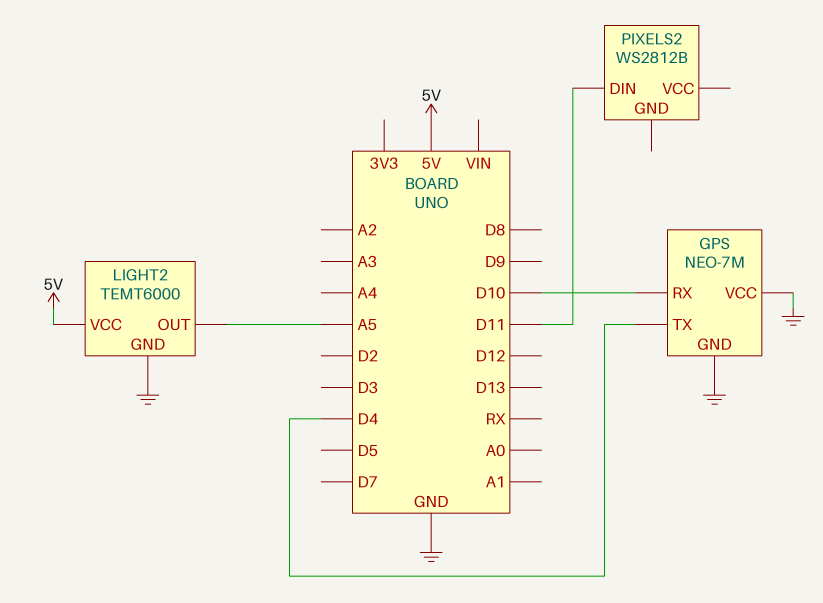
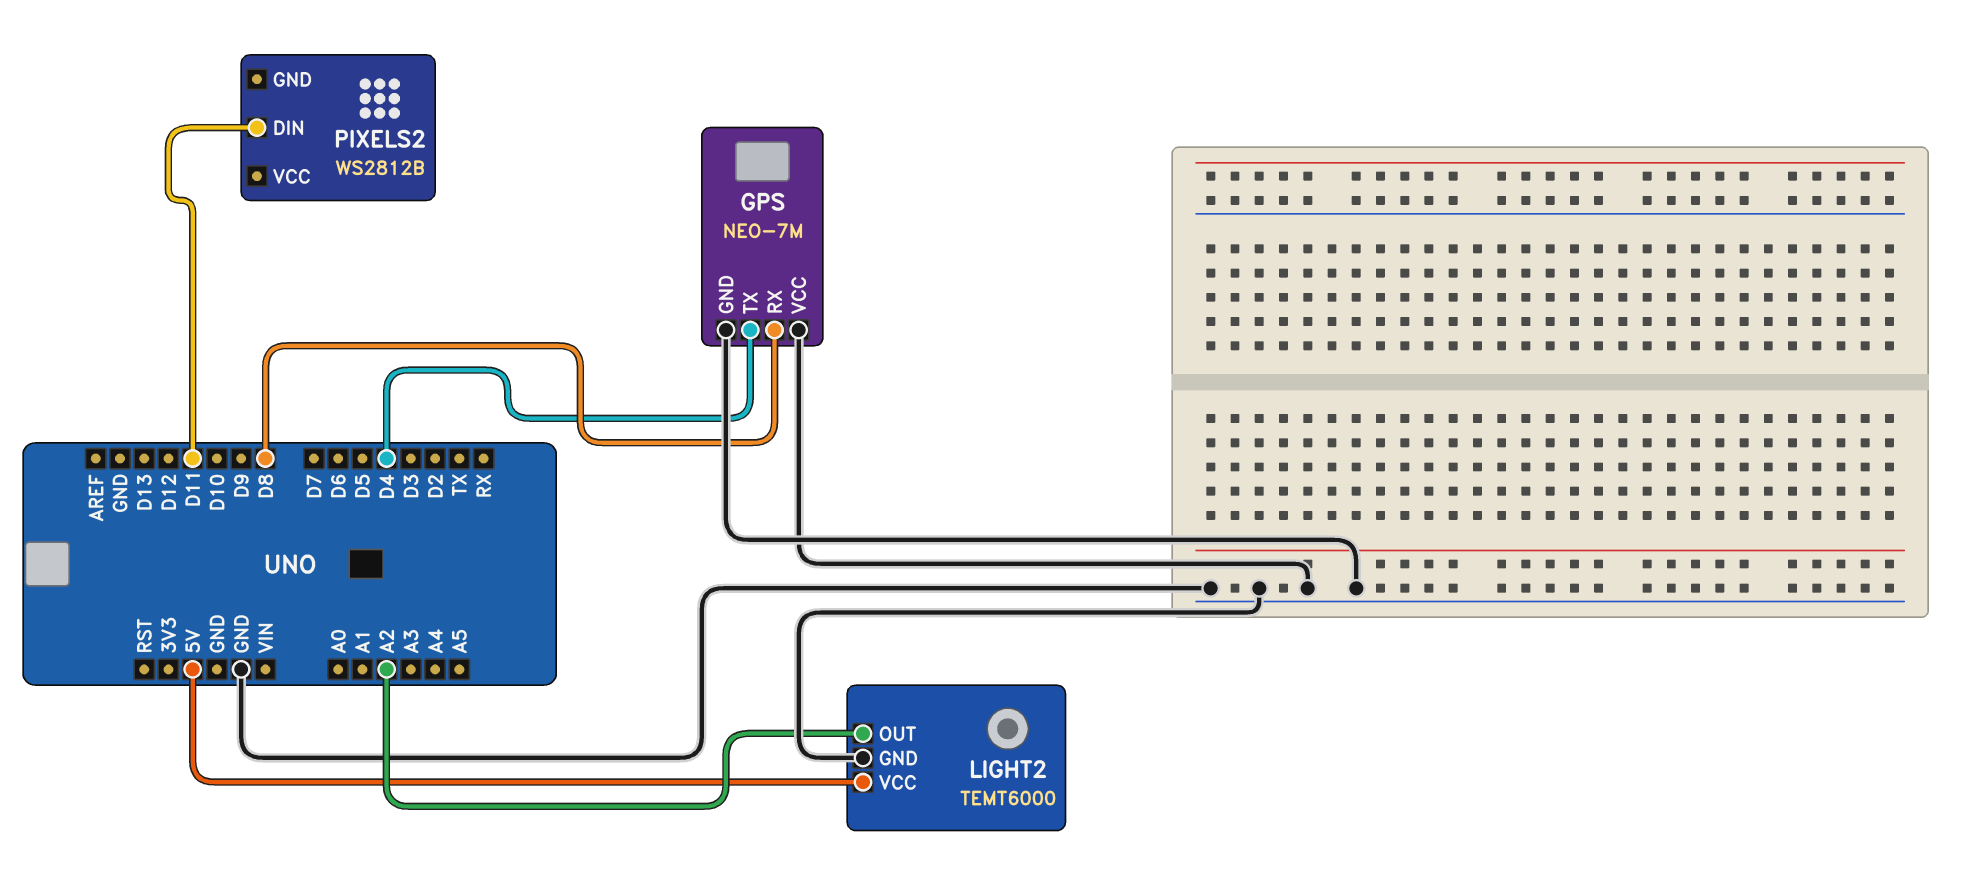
GPS pin RX: D10 -> D8
LIGHT2 pin OUT: A5 -> A2

